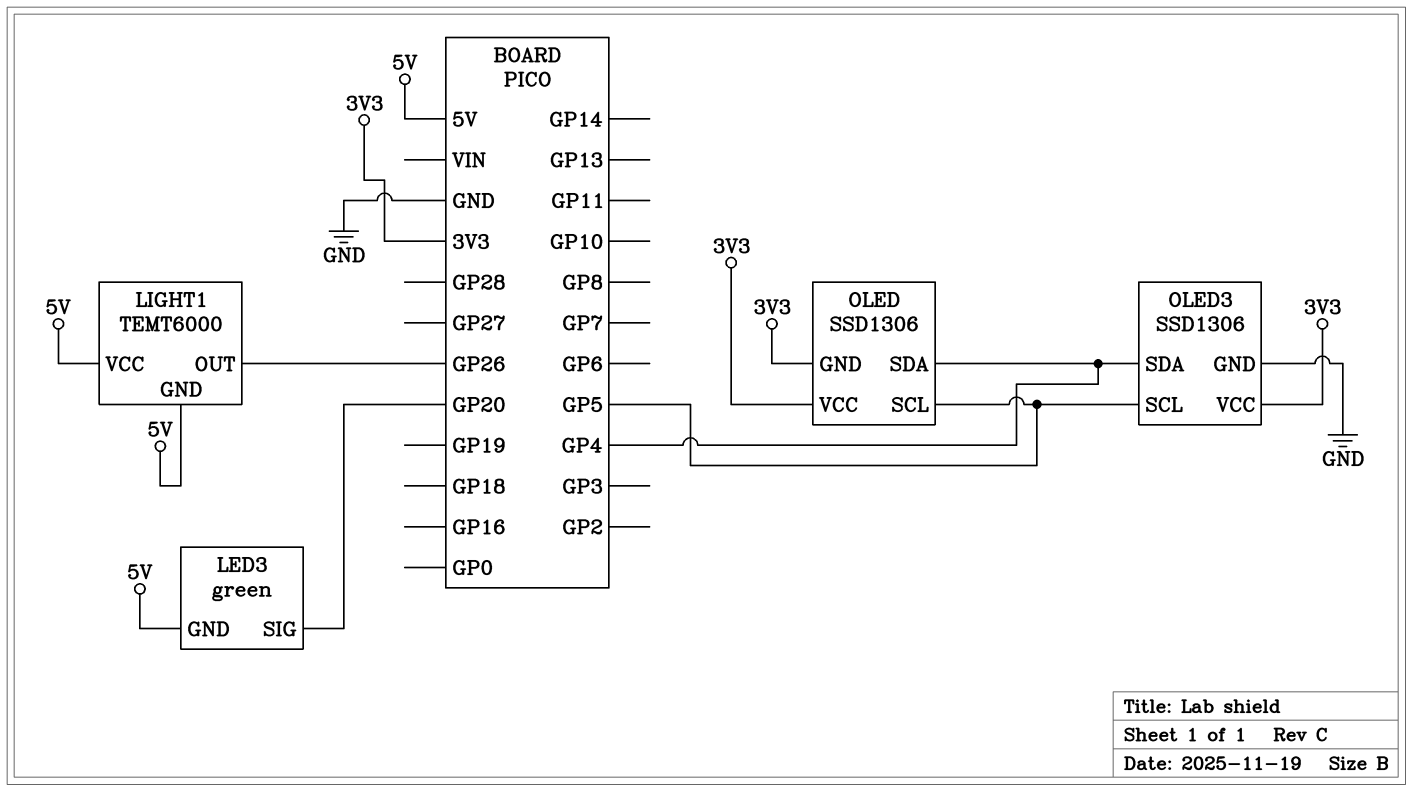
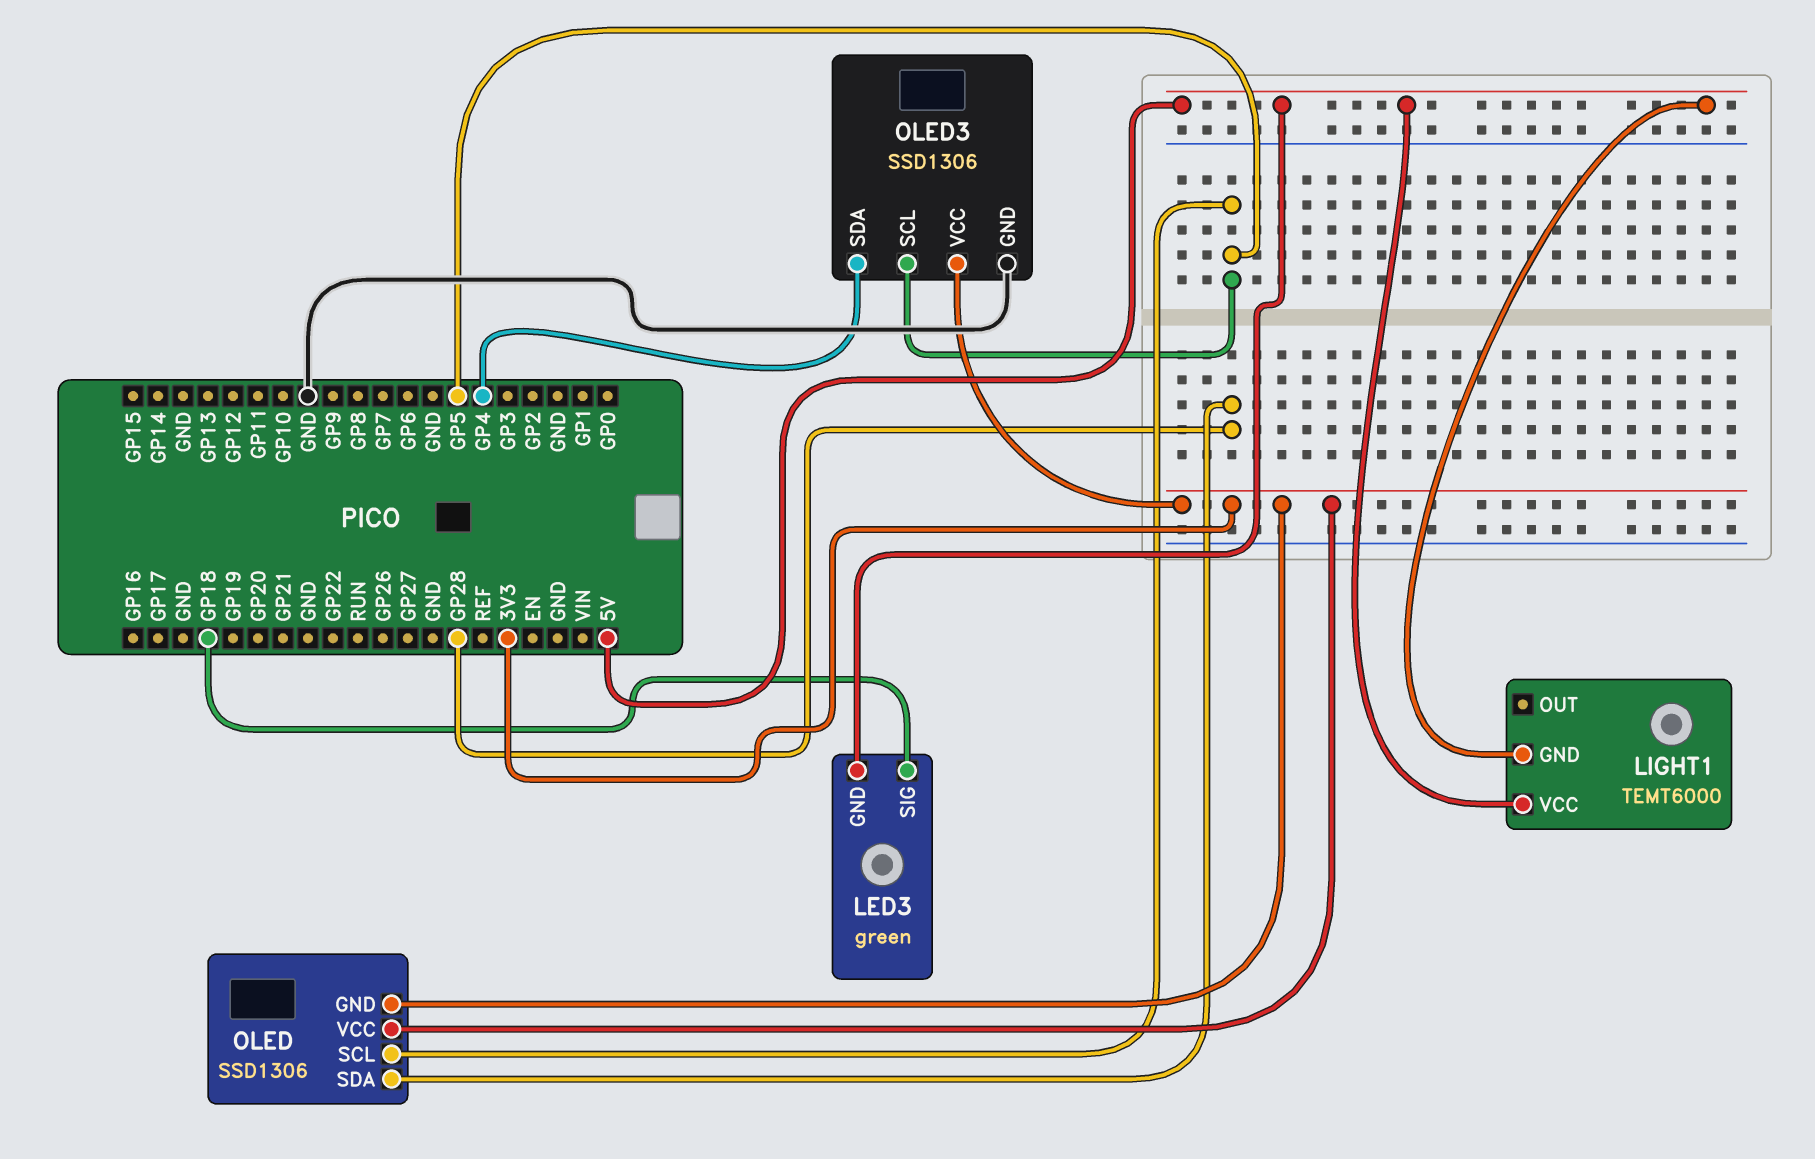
LED3 pin SIG: GP20 -> GP18
LIGHT1 pin OUT: GP26 -> none
OLED pin SDA: GP4 -> GP28

